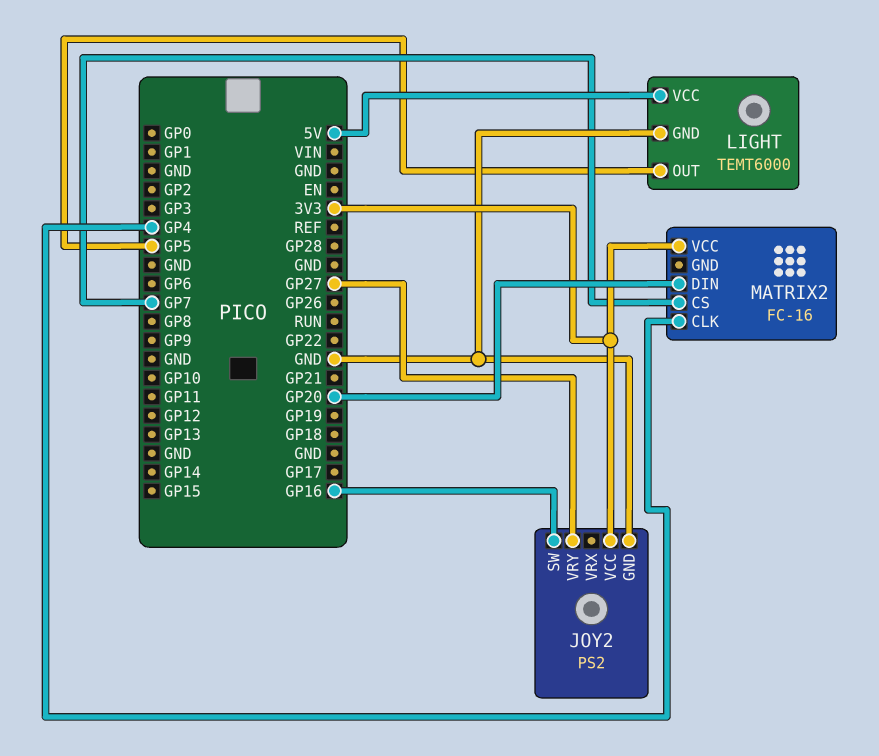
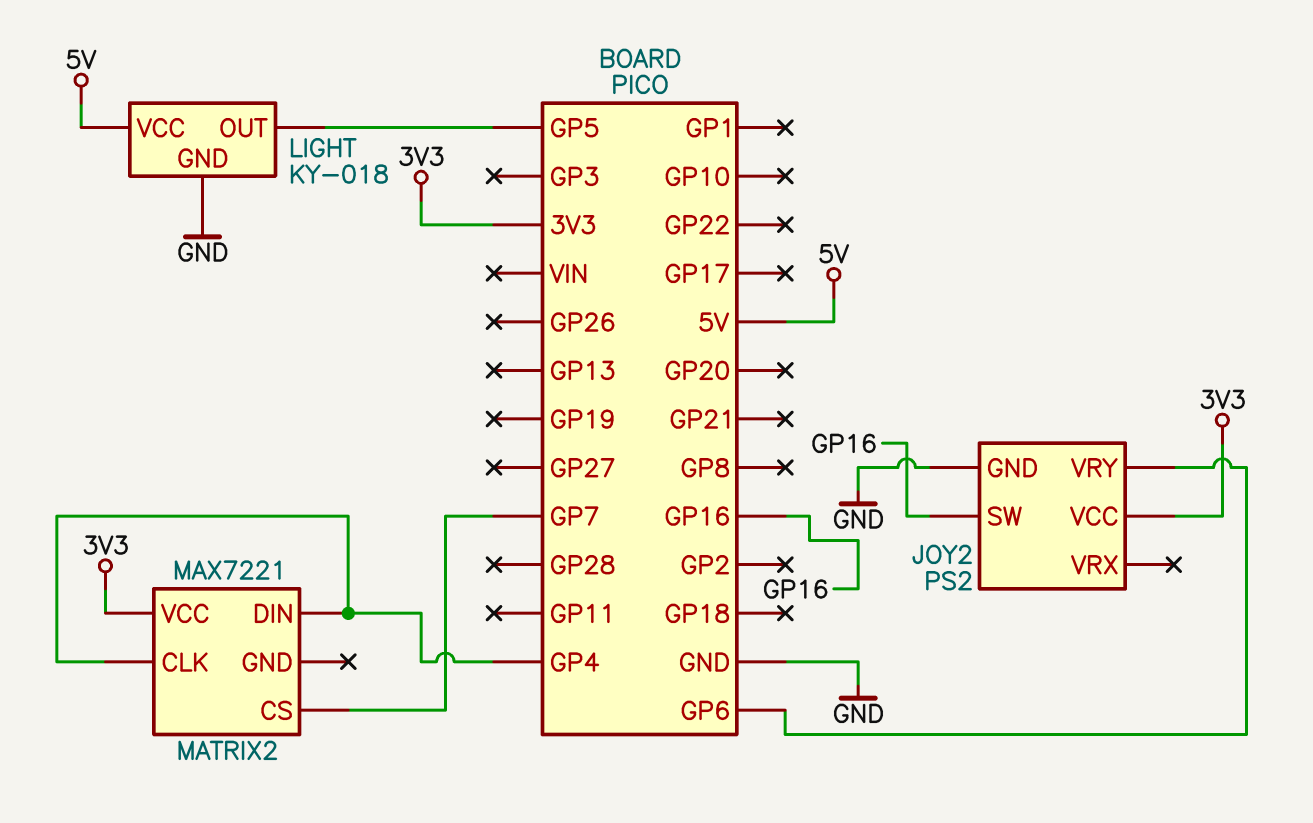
JOY2 pin VRY: GP27 -> GP6
LIGHT: TEMT6000 -> KY-018
MATRIX2: FC-16 -> MAX7221
MATRIX2 pin DIN: GP20 -> GP4

